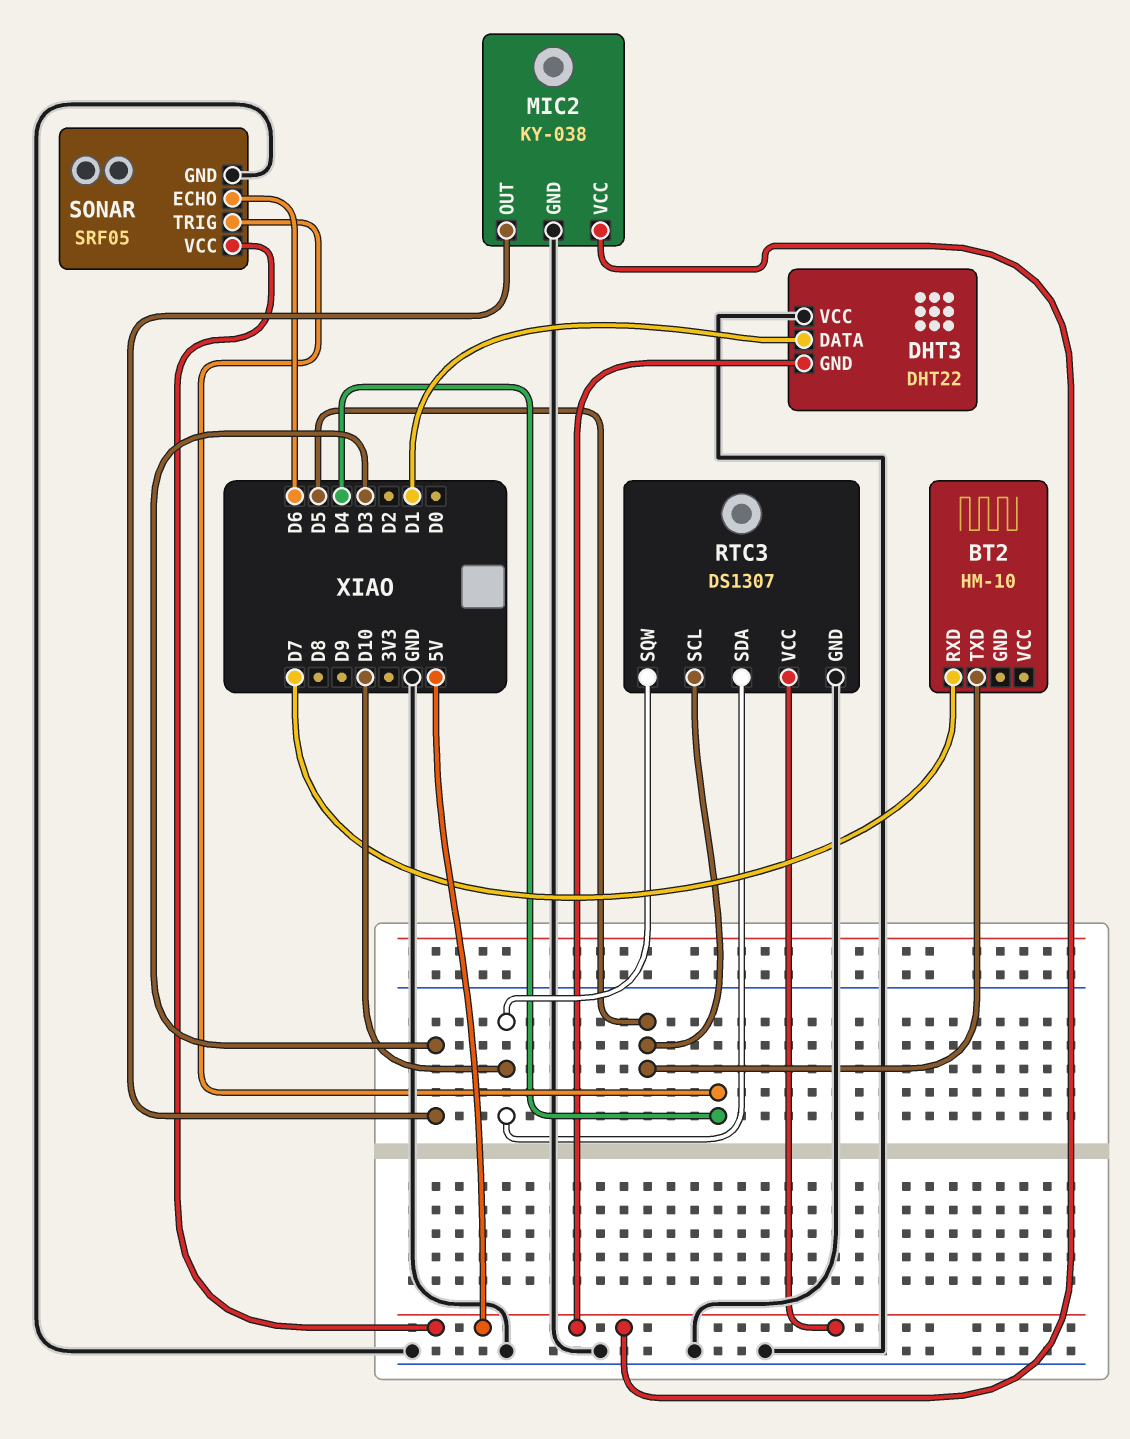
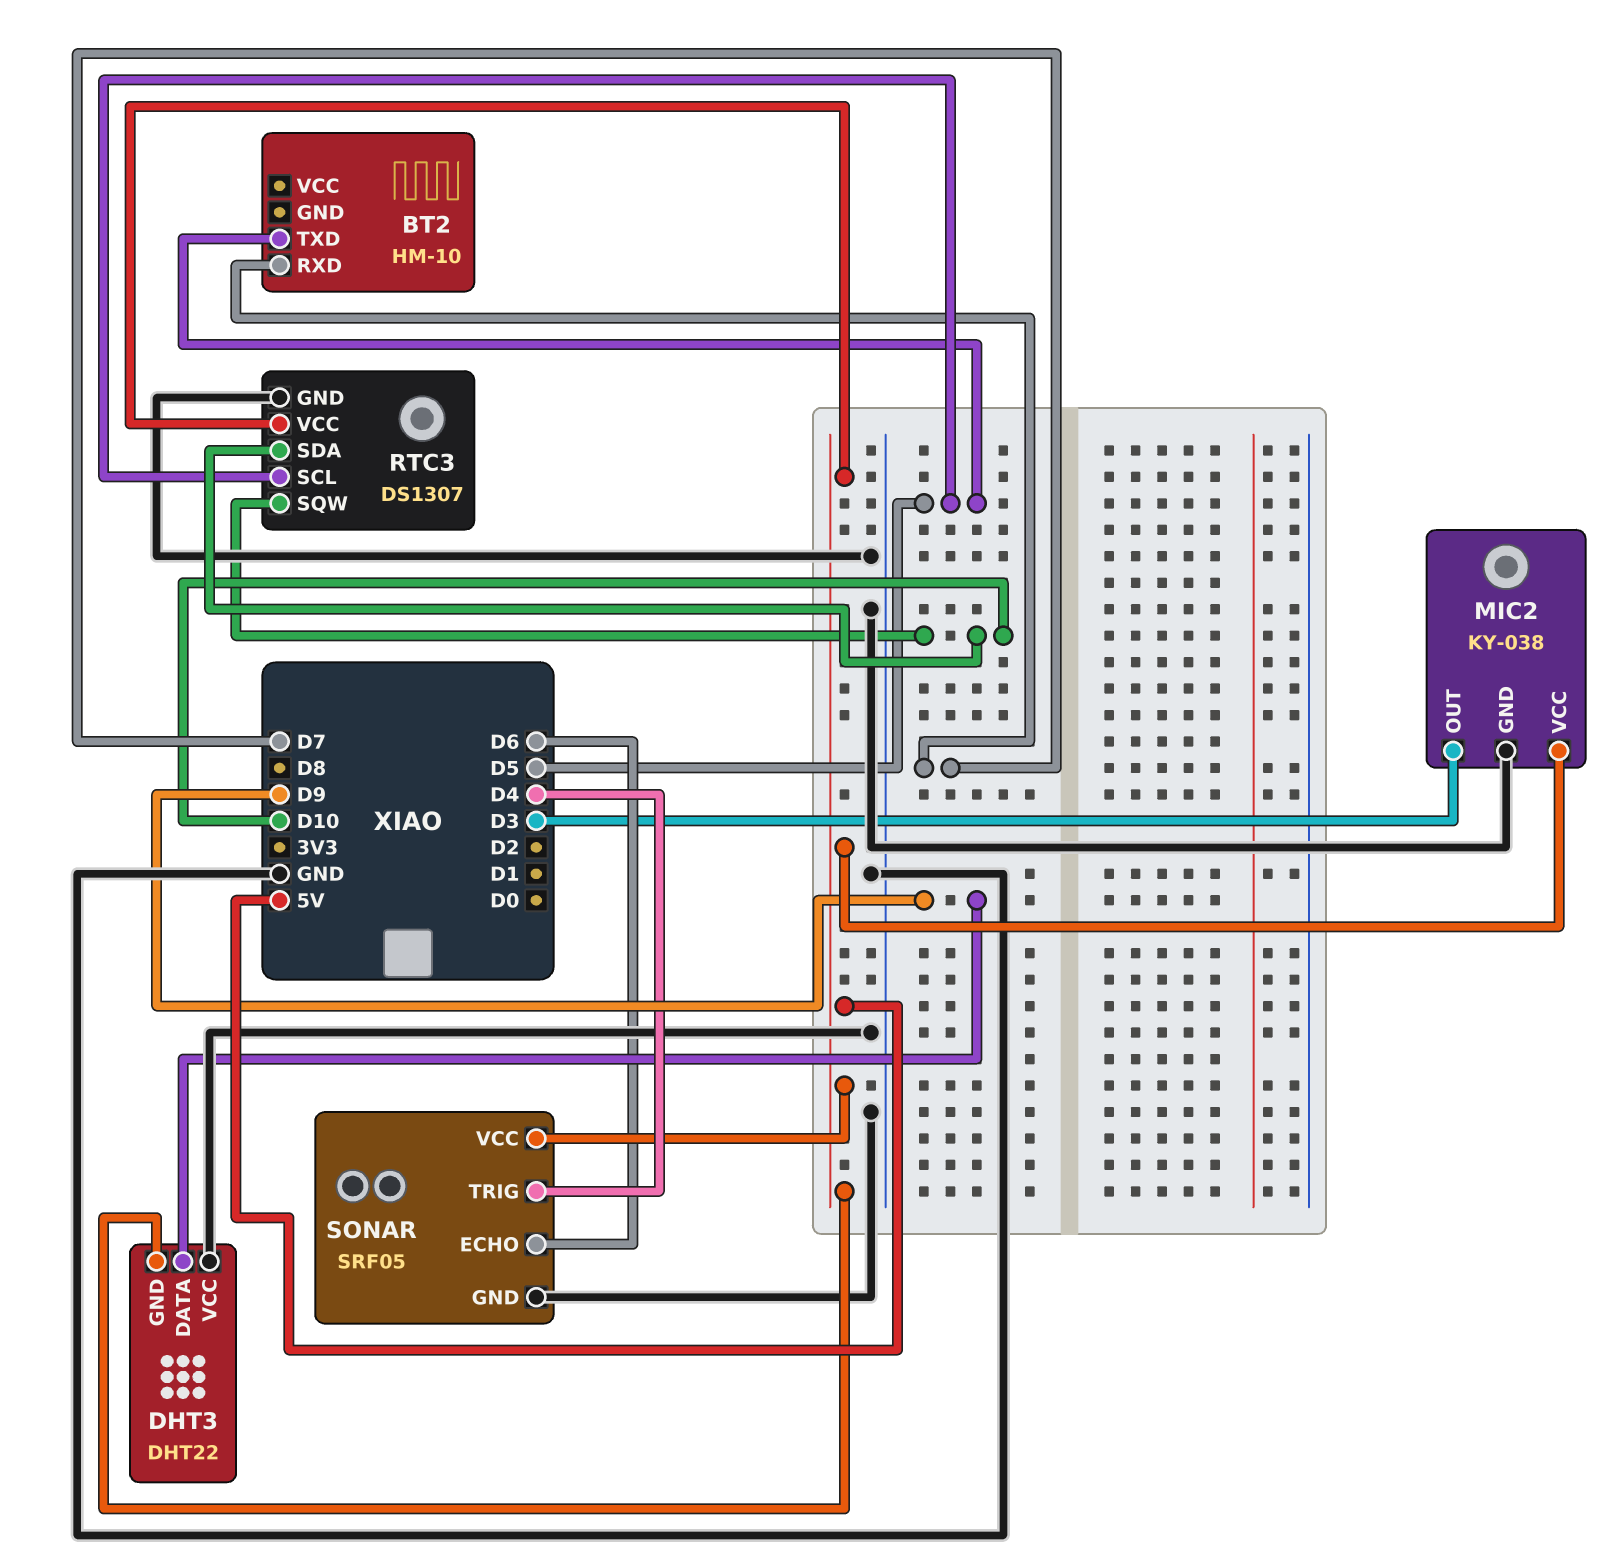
DHT3 pin DATA: D1 -> D9

